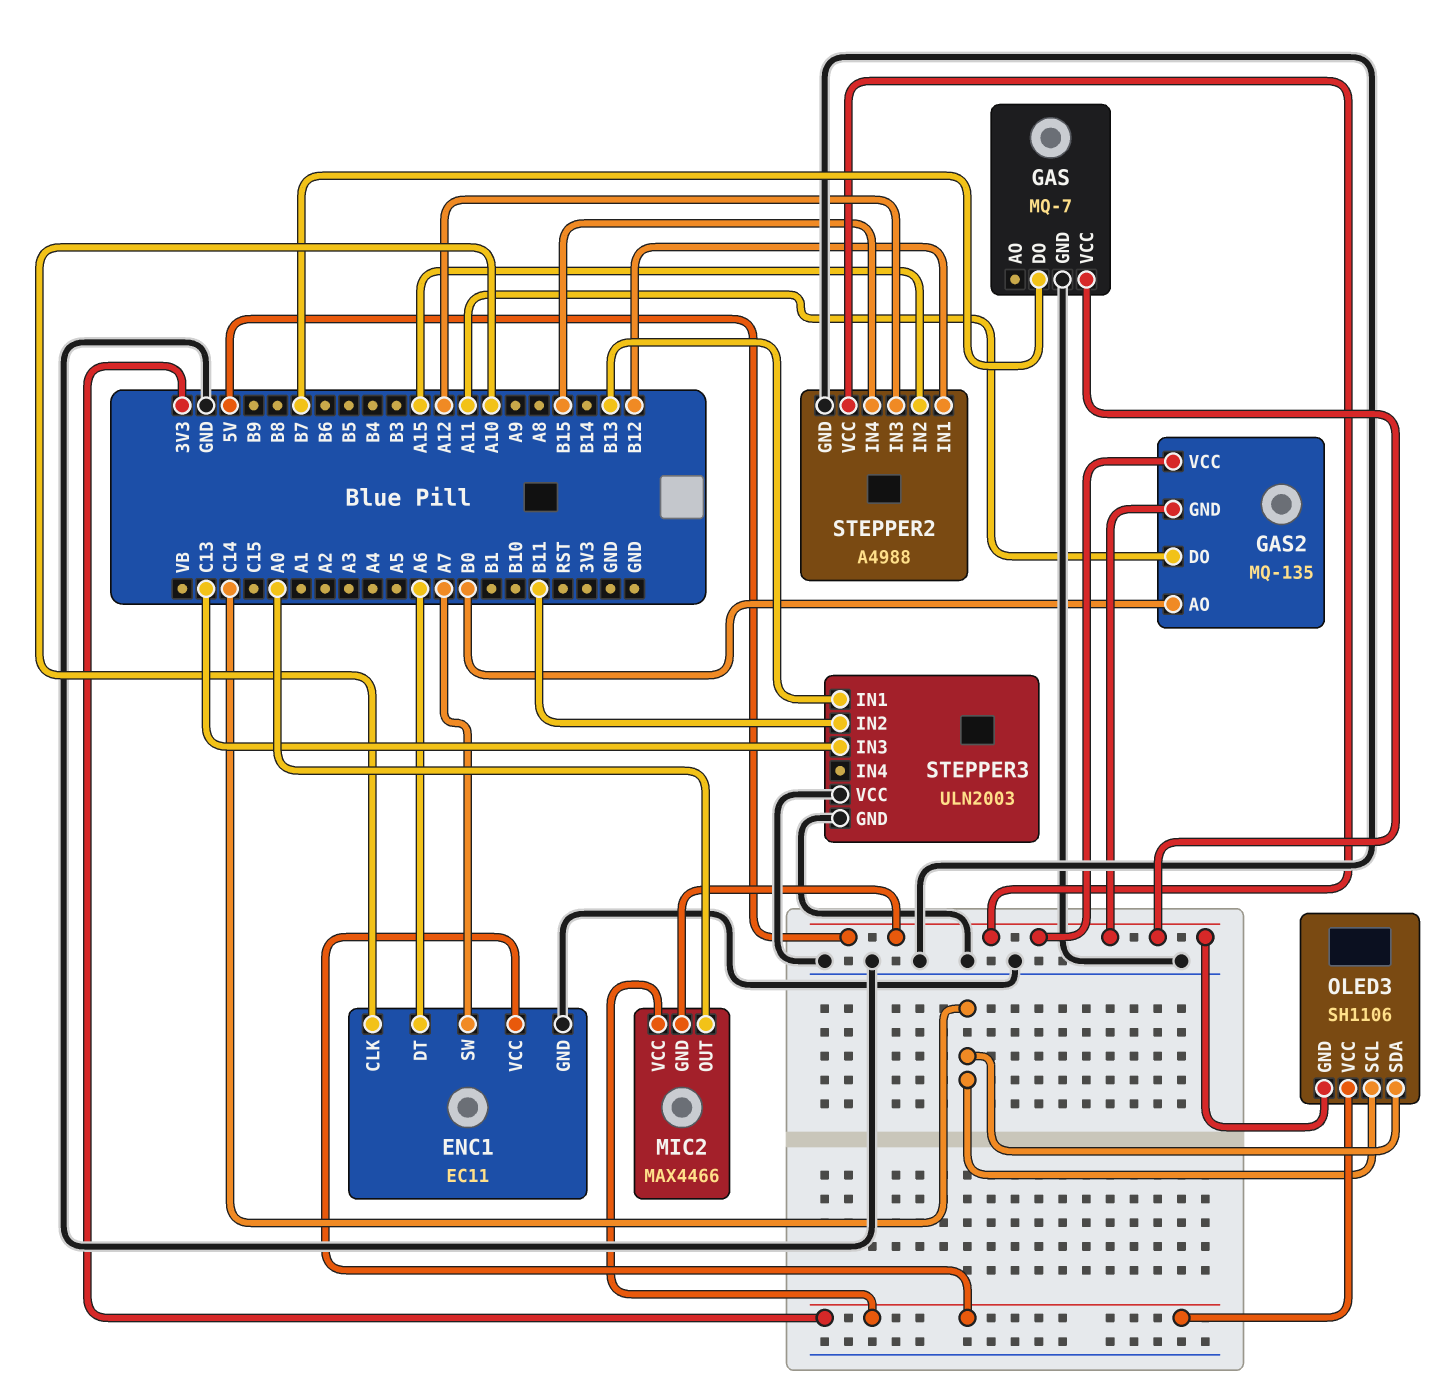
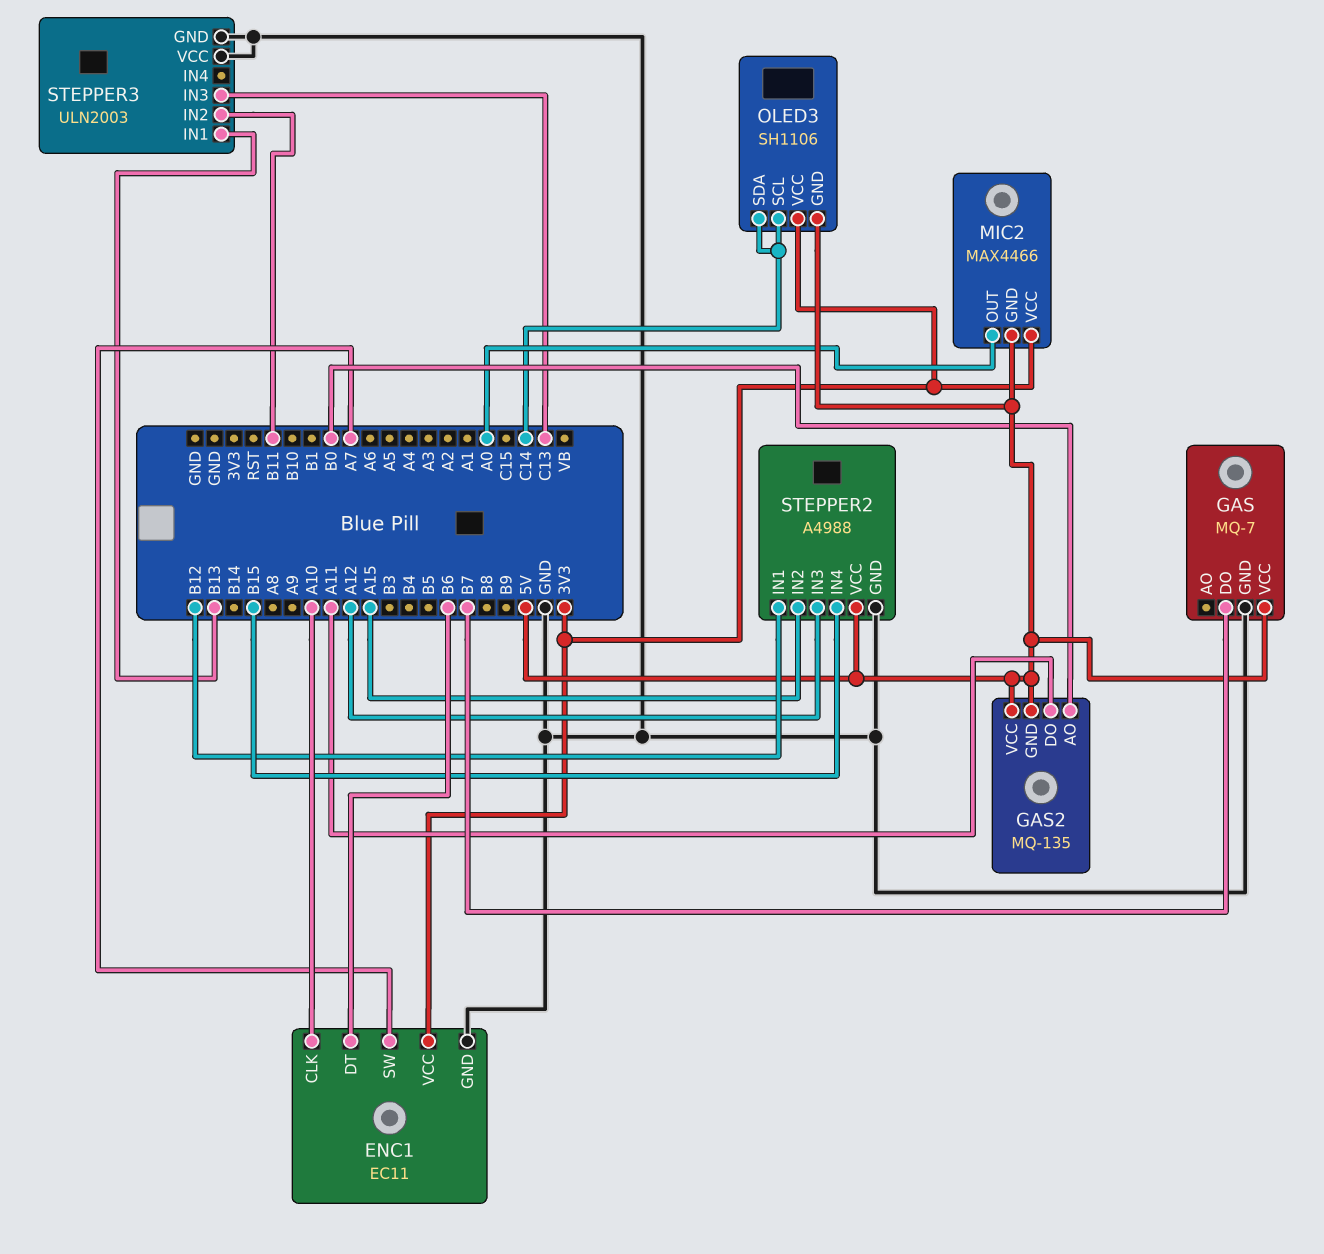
ENC1 pin DT: A6 -> B6

